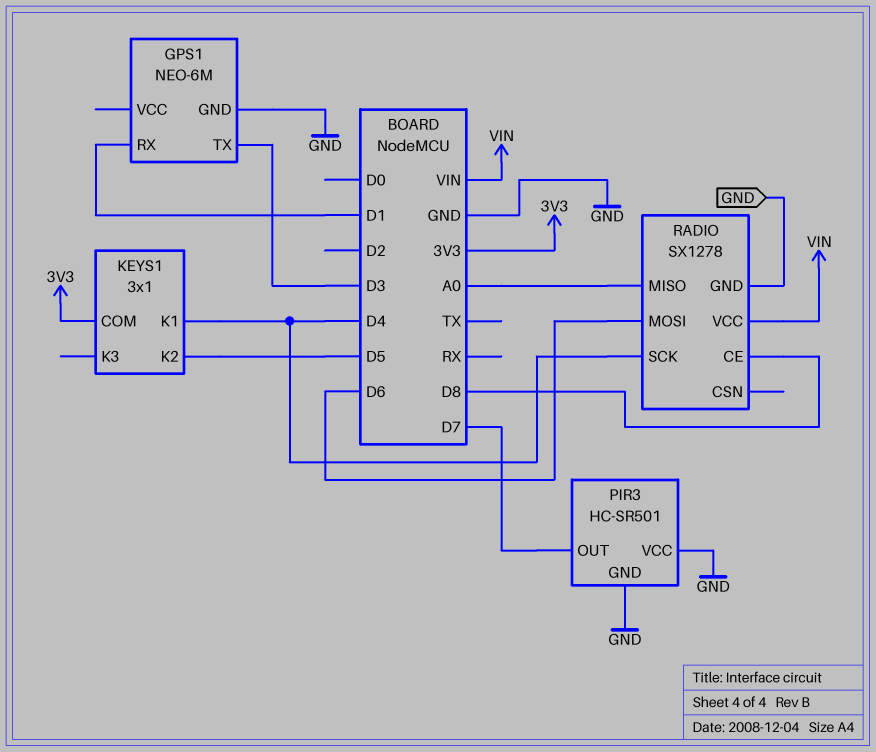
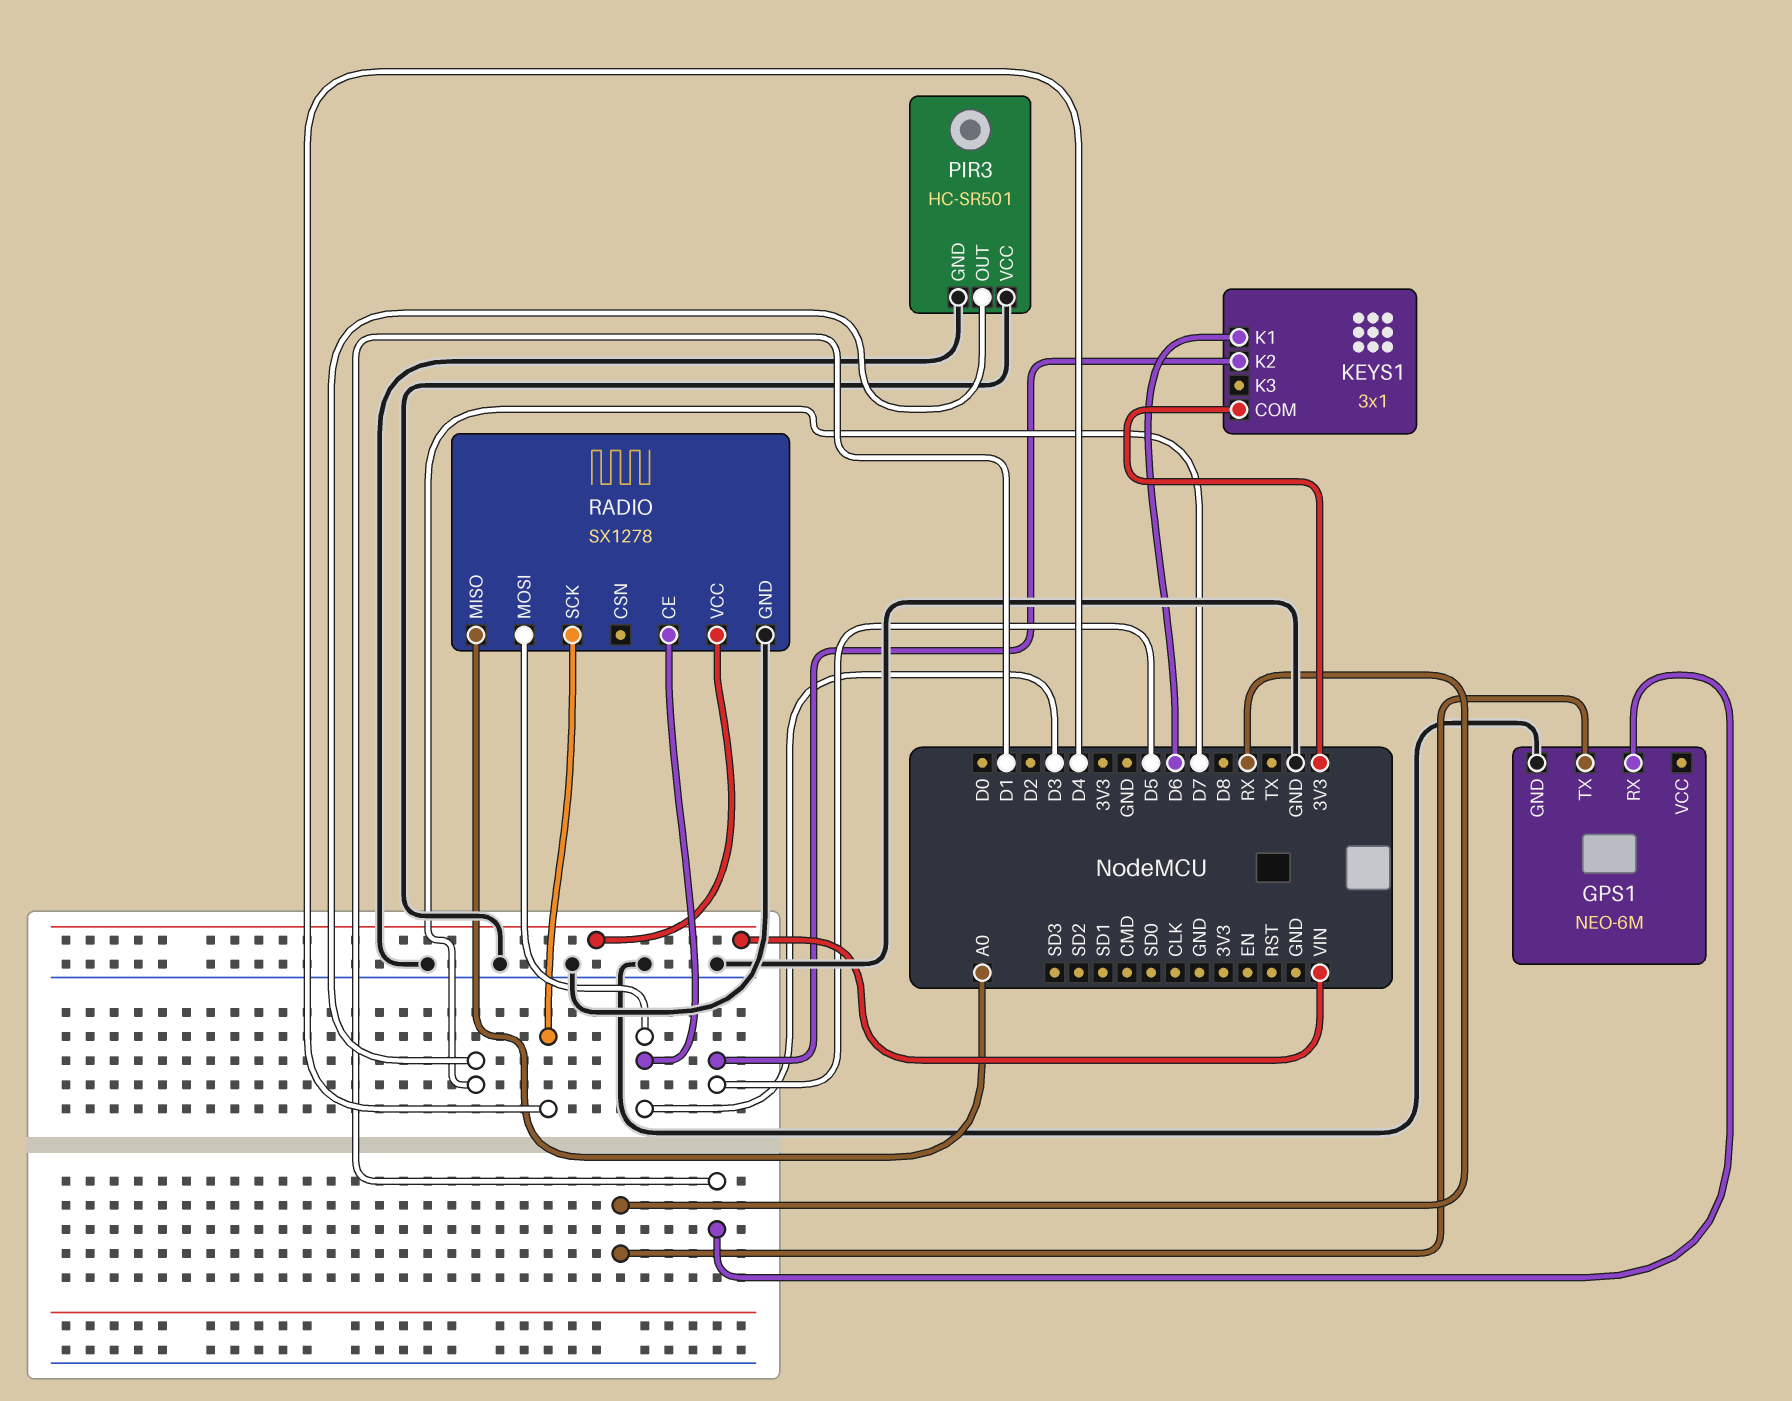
GPS1 pin TX: D3 -> RX
KEYS1 pin K1: D4 -> D6
RADIO pin CE: D8 -> D3
RADIO pin MOSI: D6 -> D3

